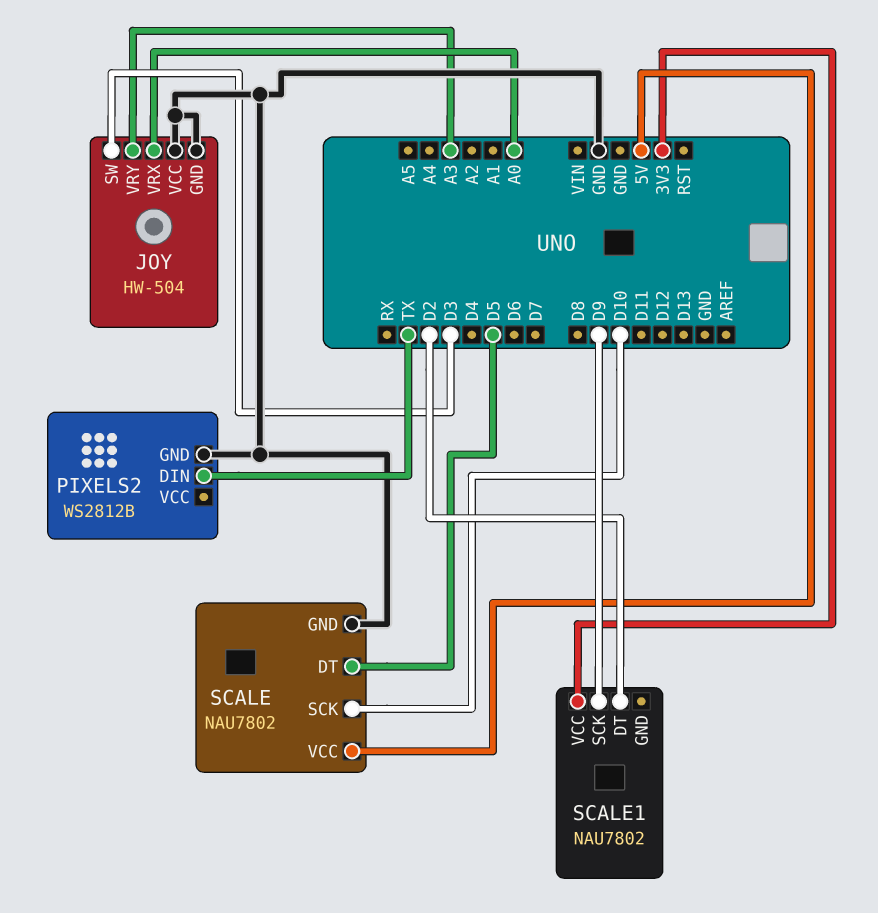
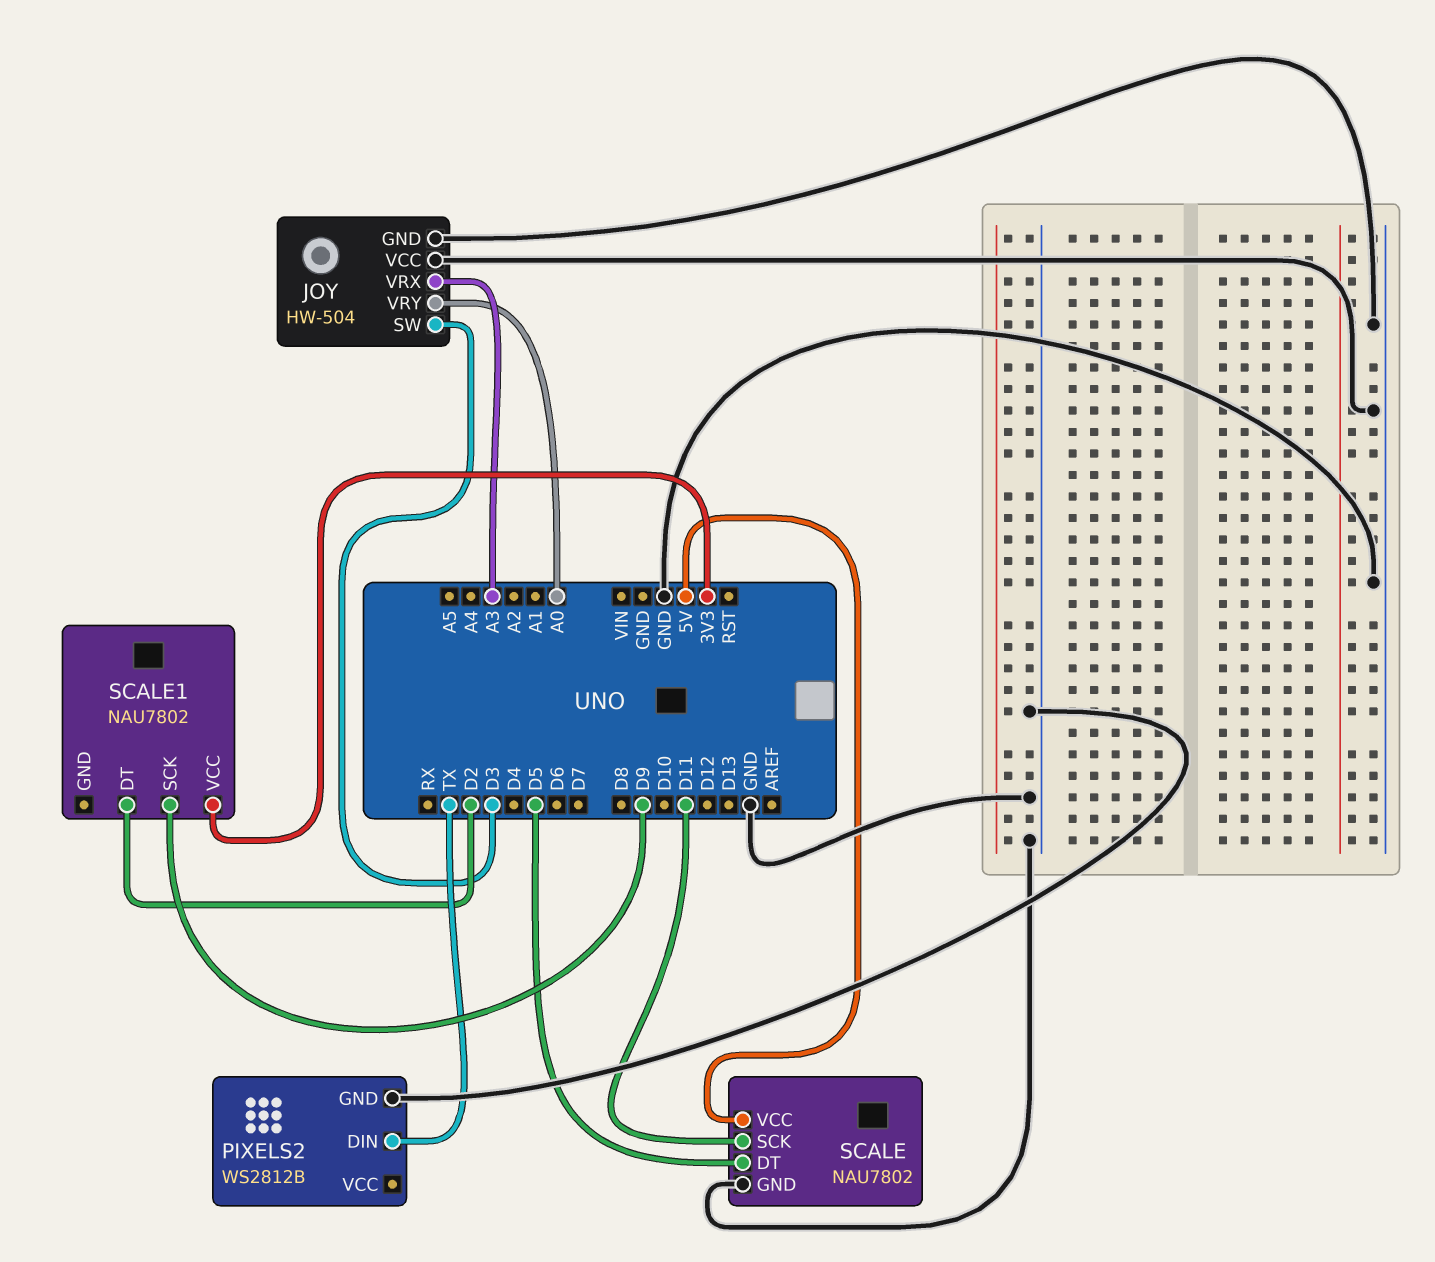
JOY pin VRX: A0 -> A3
JOY pin VRY: A3 -> A0
SCALE pin SCK: D10 -> D11

